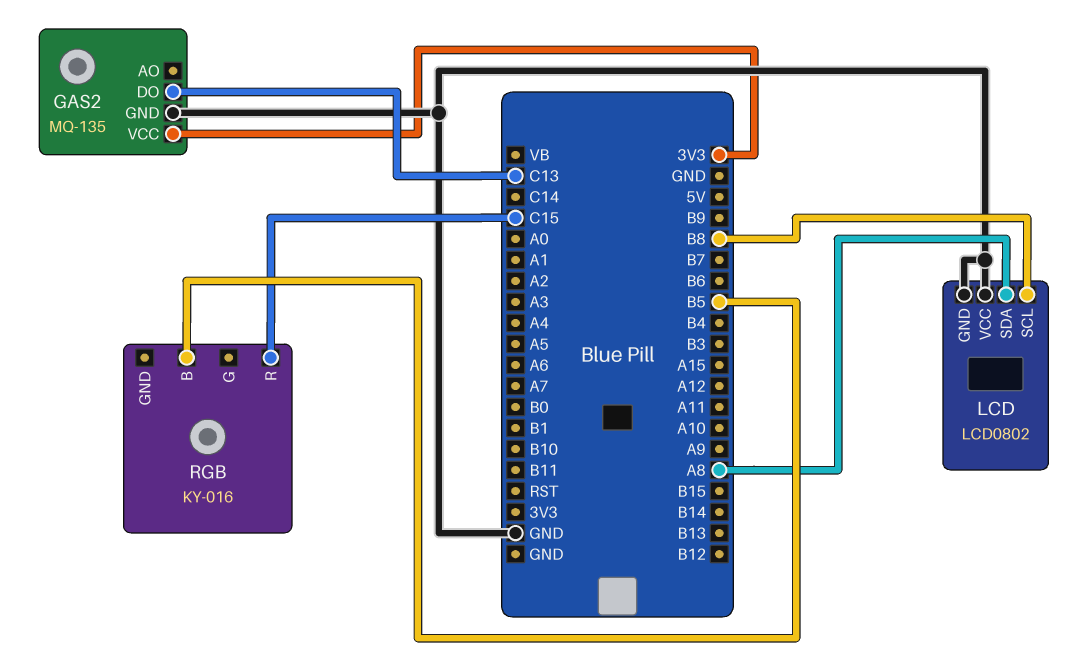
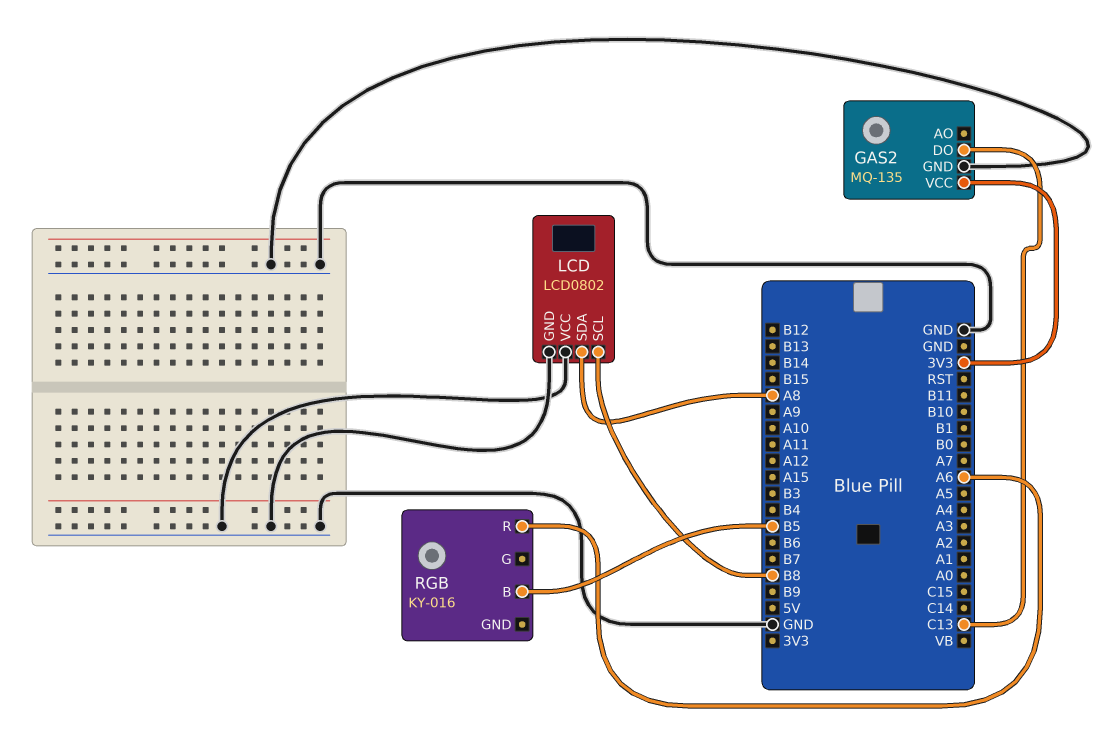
RGB pin R: C15 -> A6

